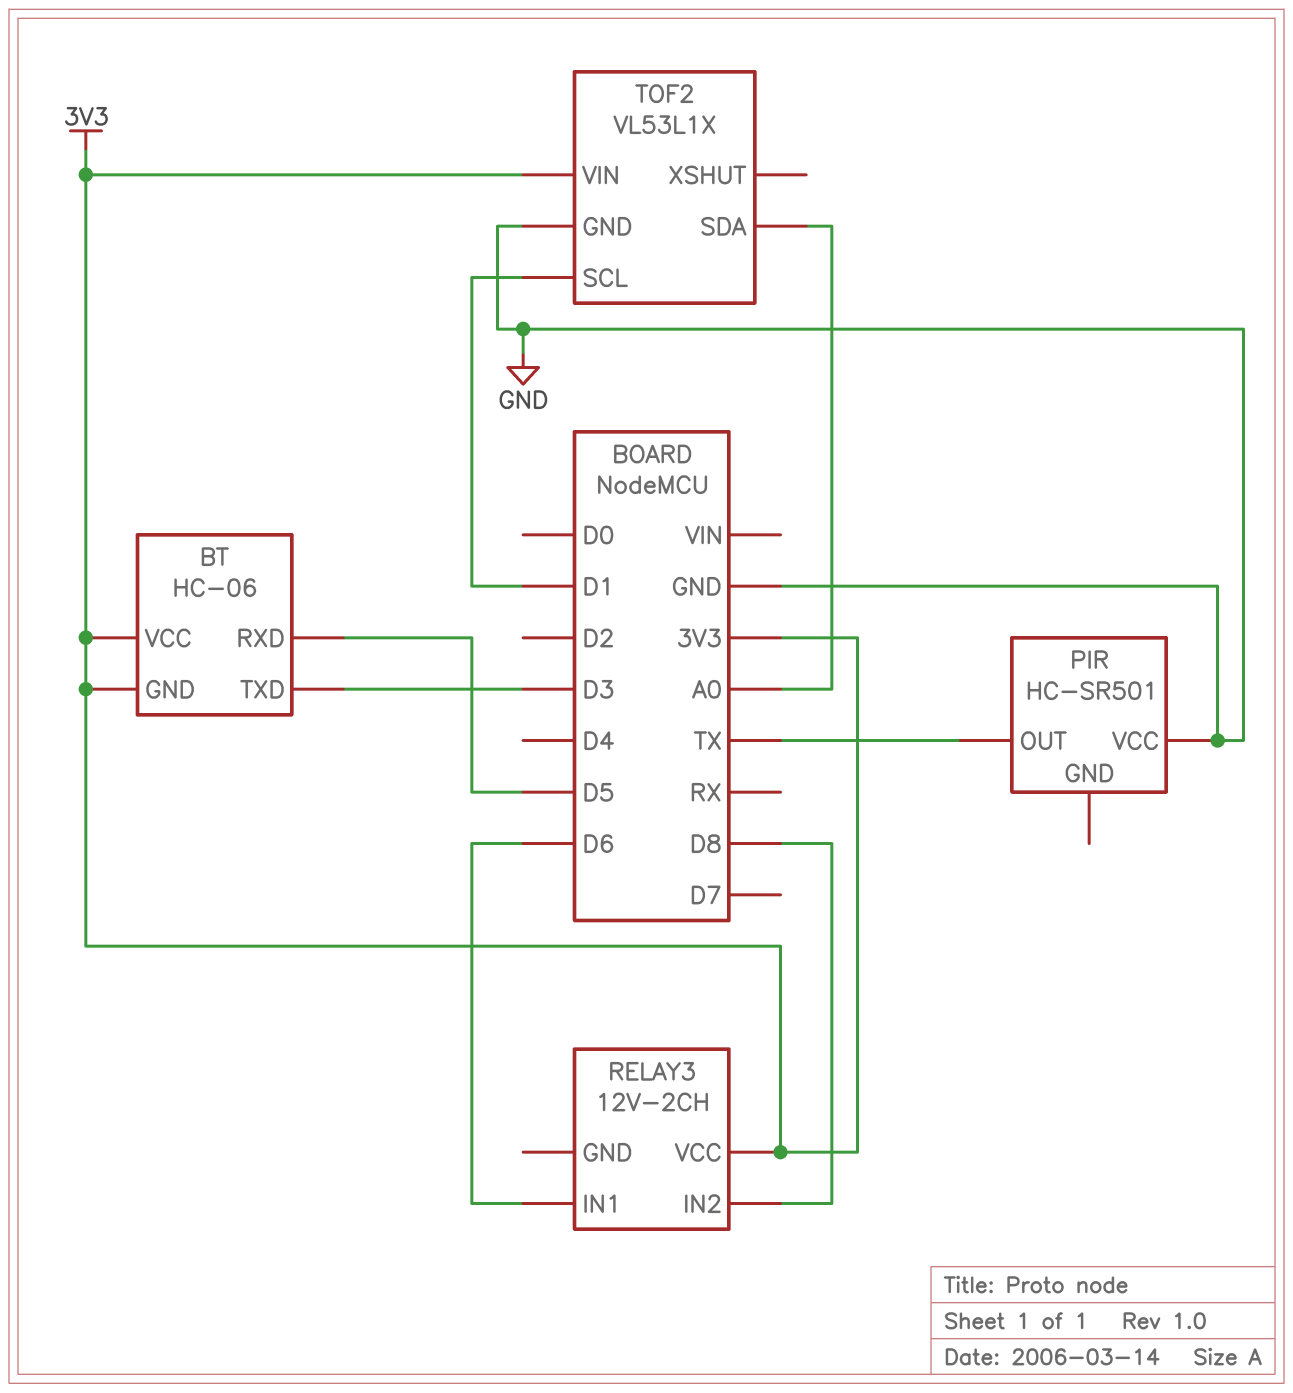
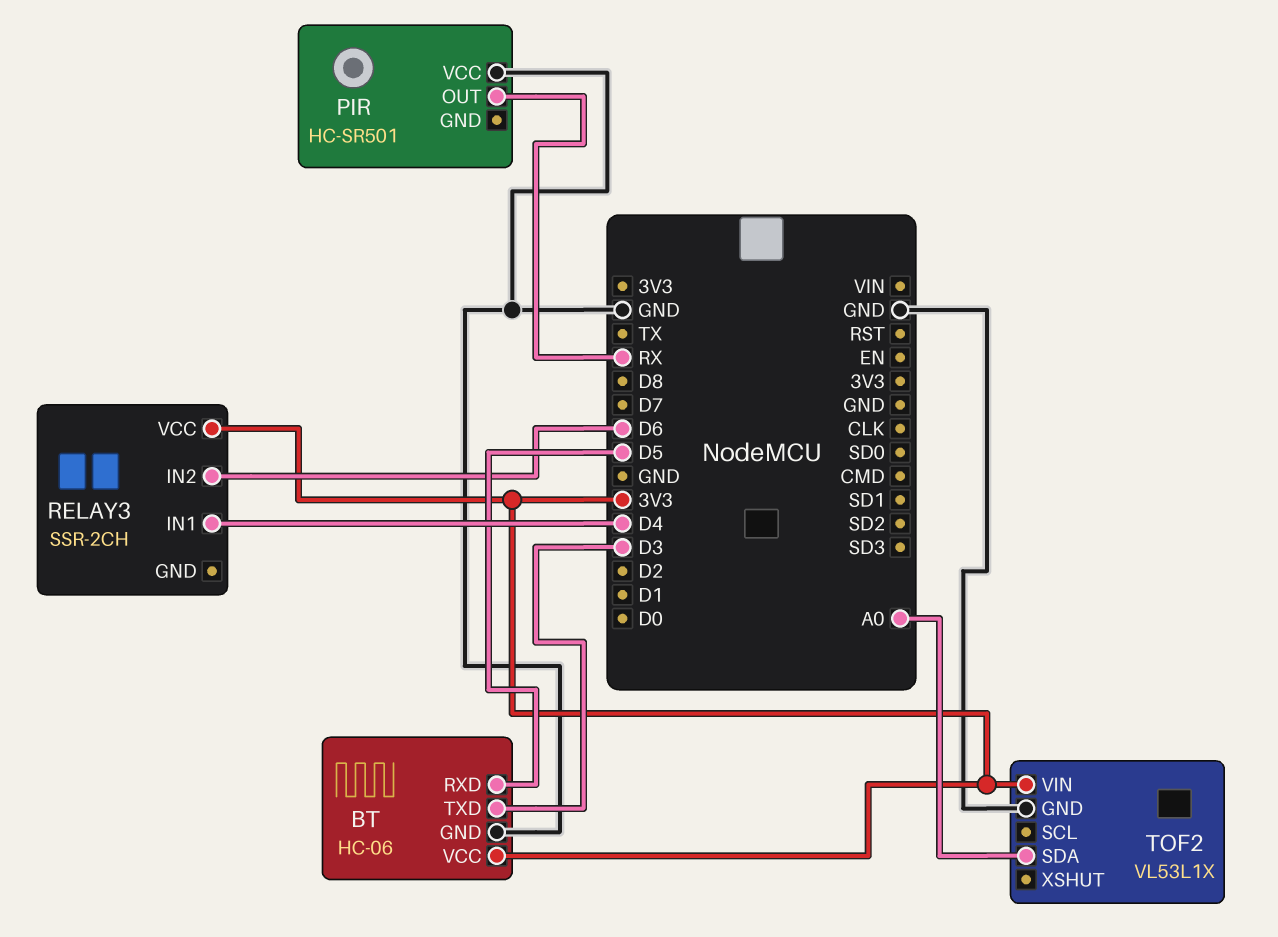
BT pin GND: 3V3 -> GND
PIR pin OUT: TX -> RX
RELAY3: 12V-2CH -> SSR-2CH
RELAY3 pin IN1: D6 -> D4
RELAY3 pin IN2: D8 -> D6
TOF2 pin SCL: D1 -> none

